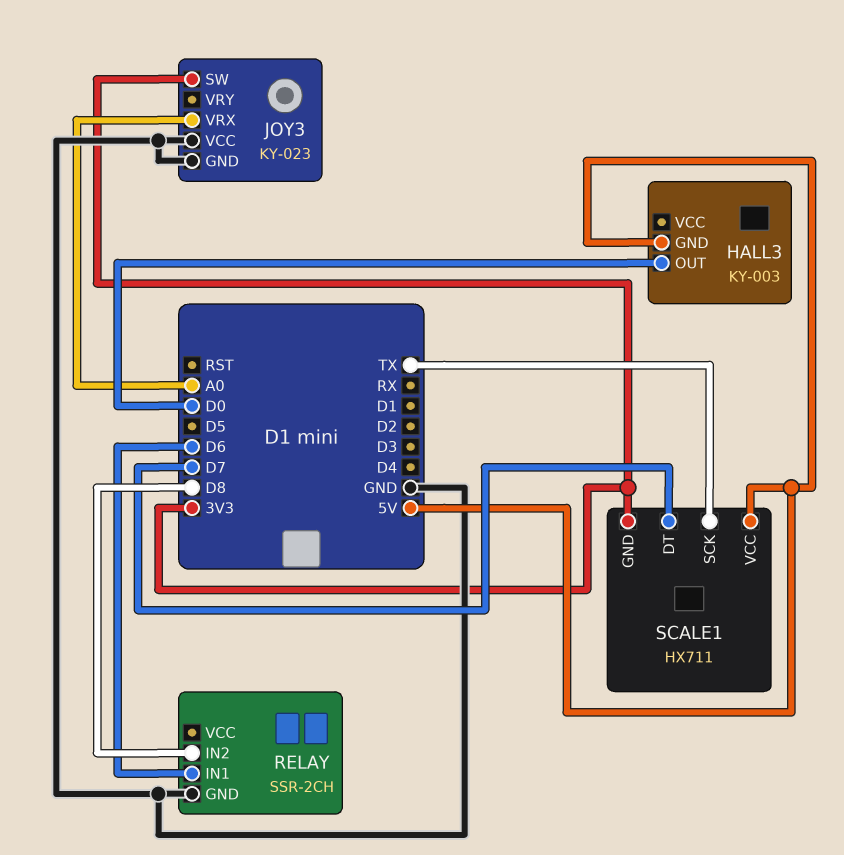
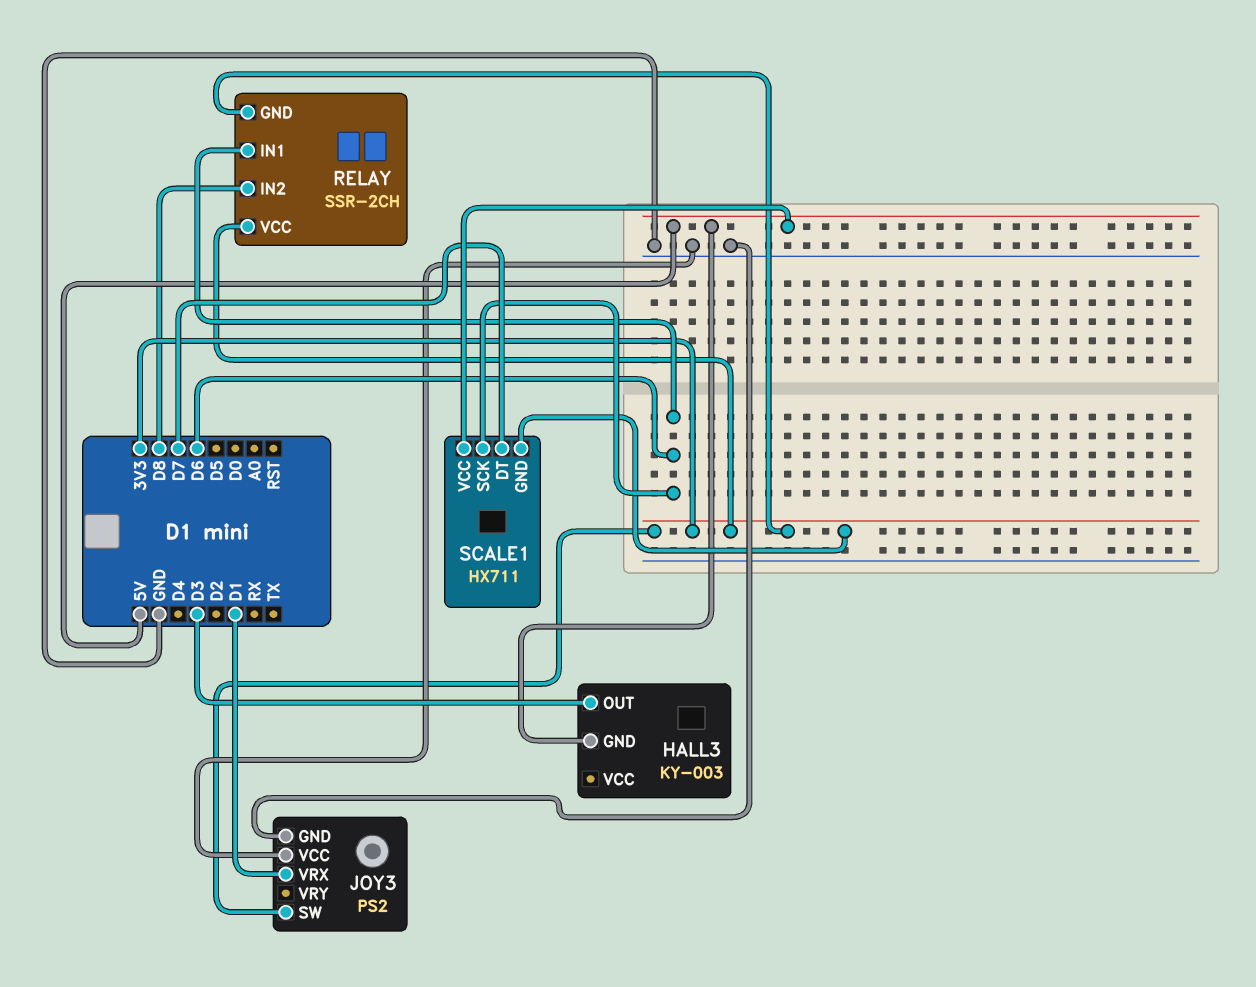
HALL3 pin OUT: D0 -> D3
JOY3: KY-023 -> PS2
JOY3 pin VRX: A0 -> D1
RELAY pin GND: GND -> 3V3
RELAY pin VCC: none -> 3V3
SCALE1 pin SCK: TX -> D6

